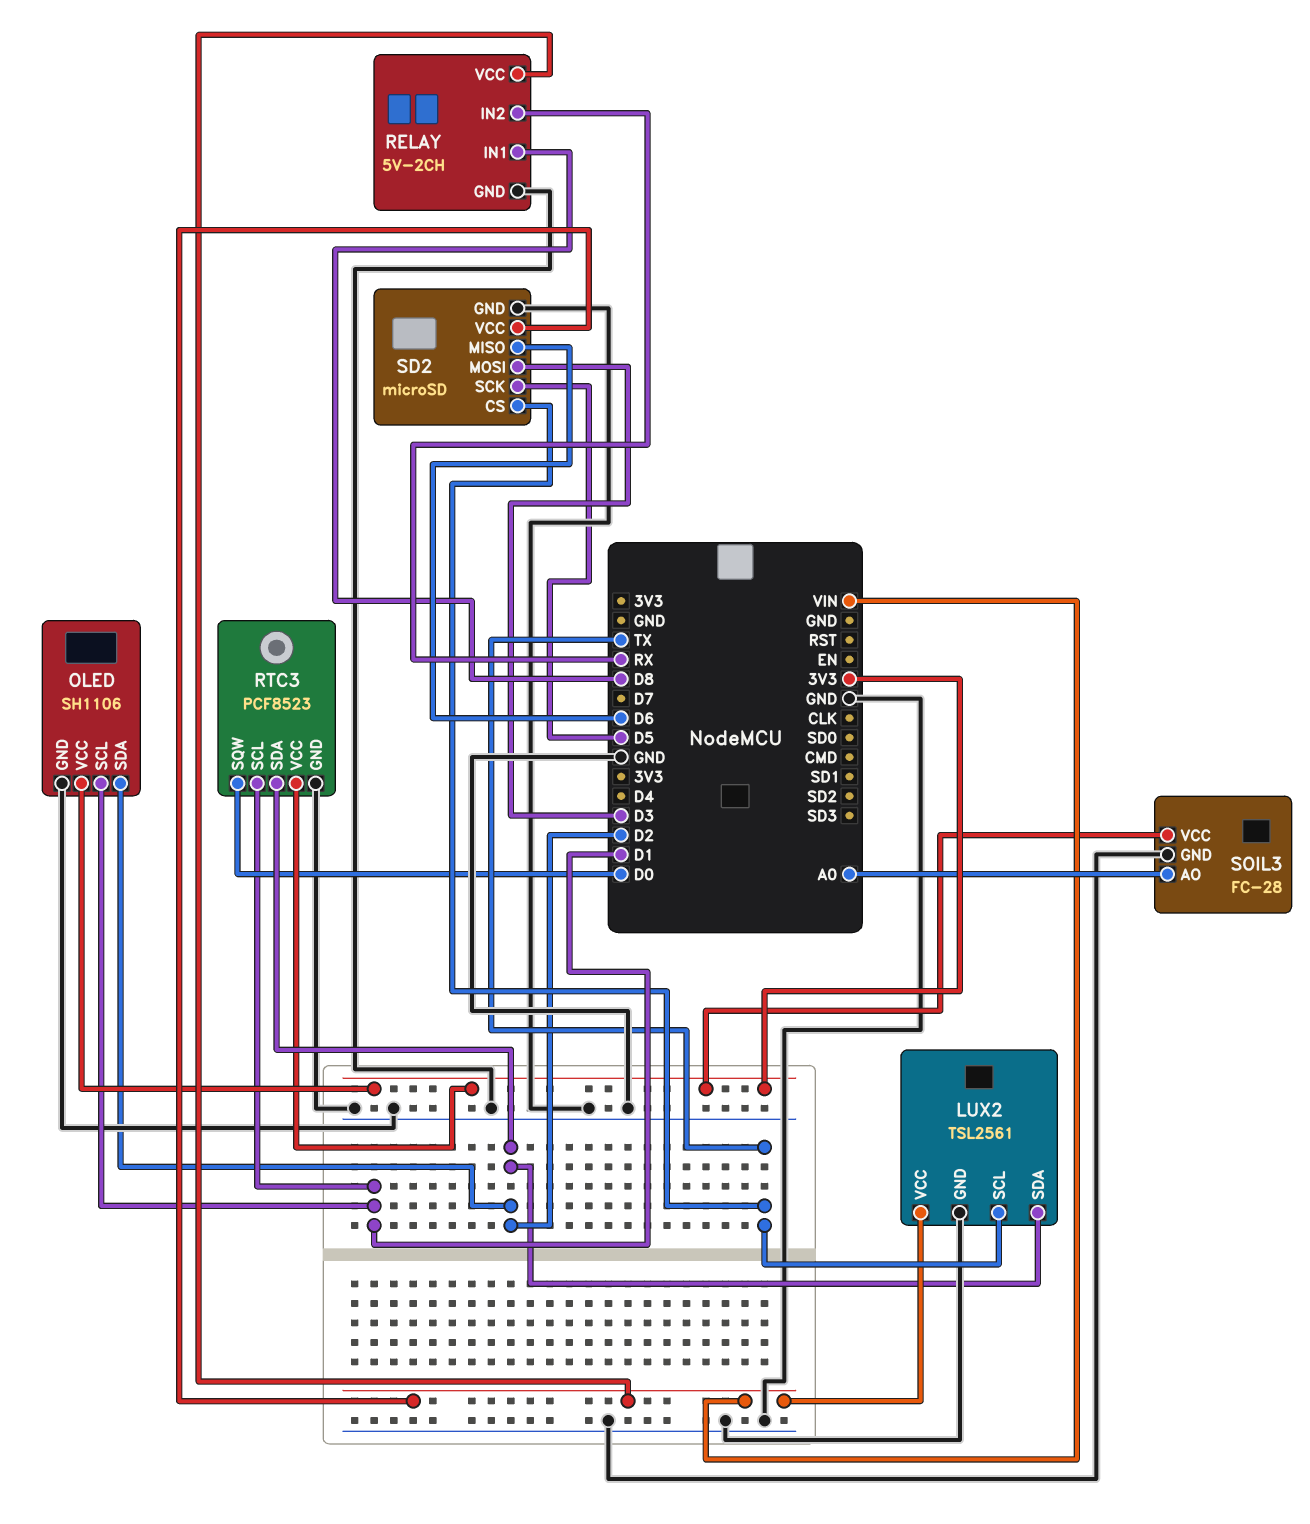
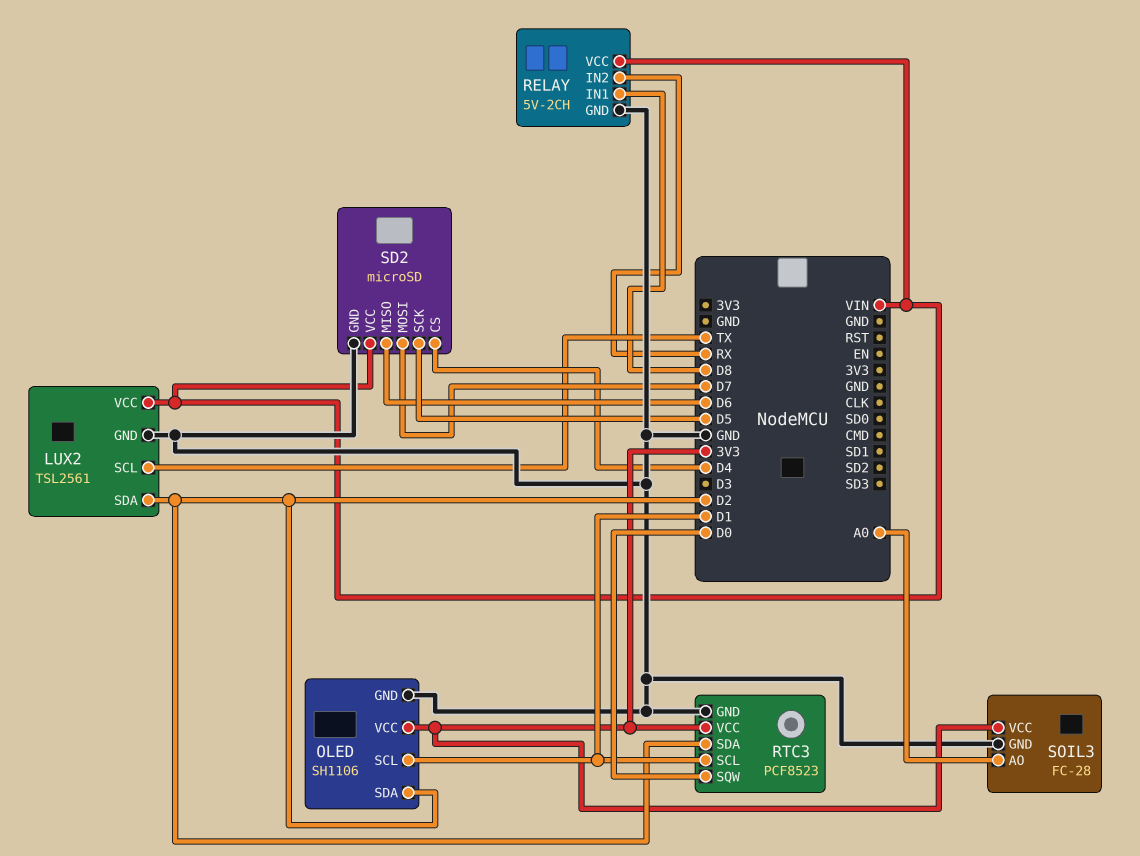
SD2 pin CS: TX -> D4
SD2 pin MOSI: D3 -> D7

